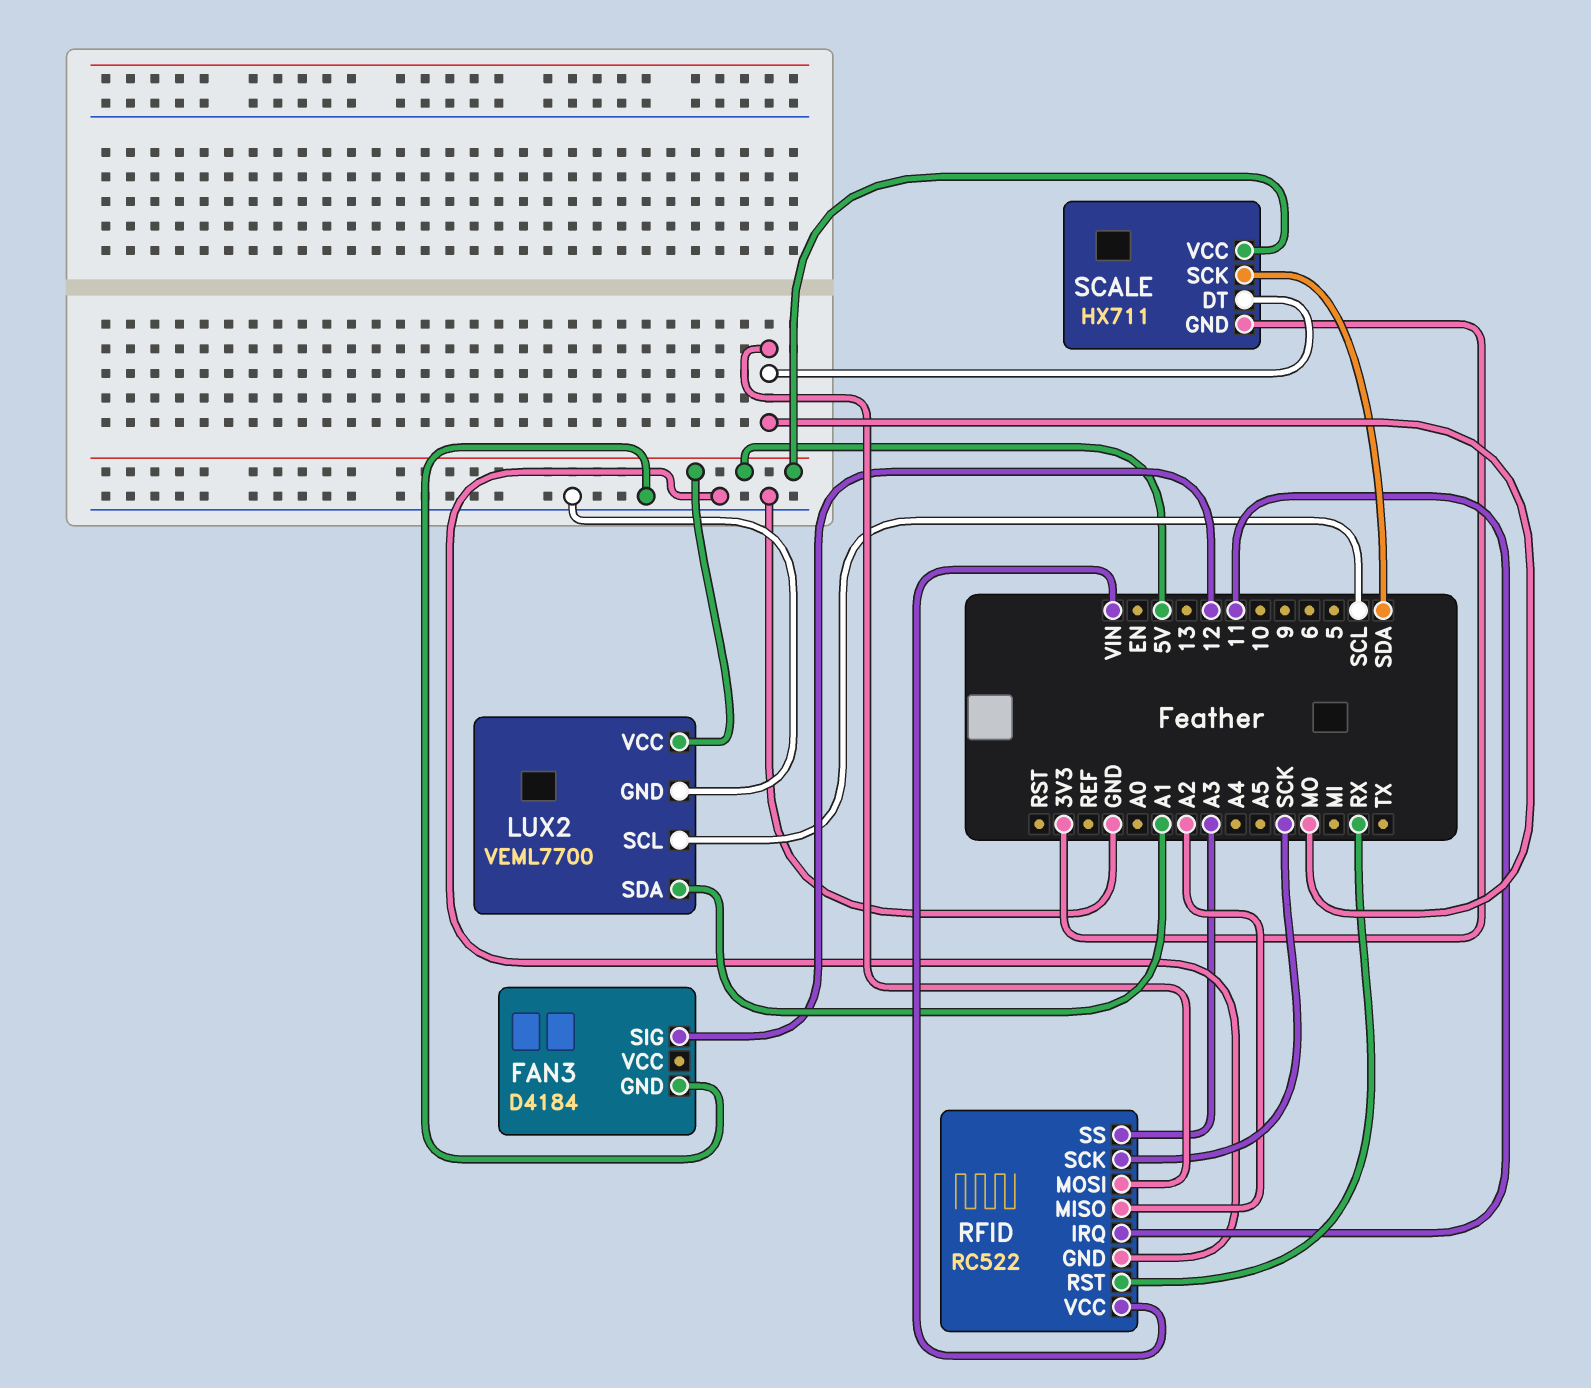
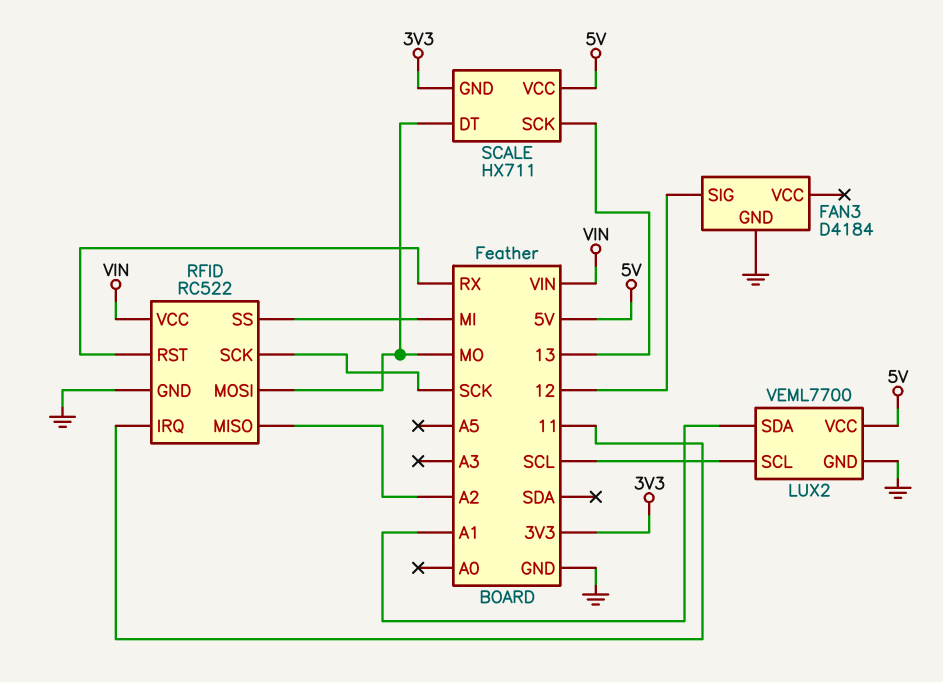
RFID pin SS: A3 -> MI
SCALE pin SCK: SDA -> 13

